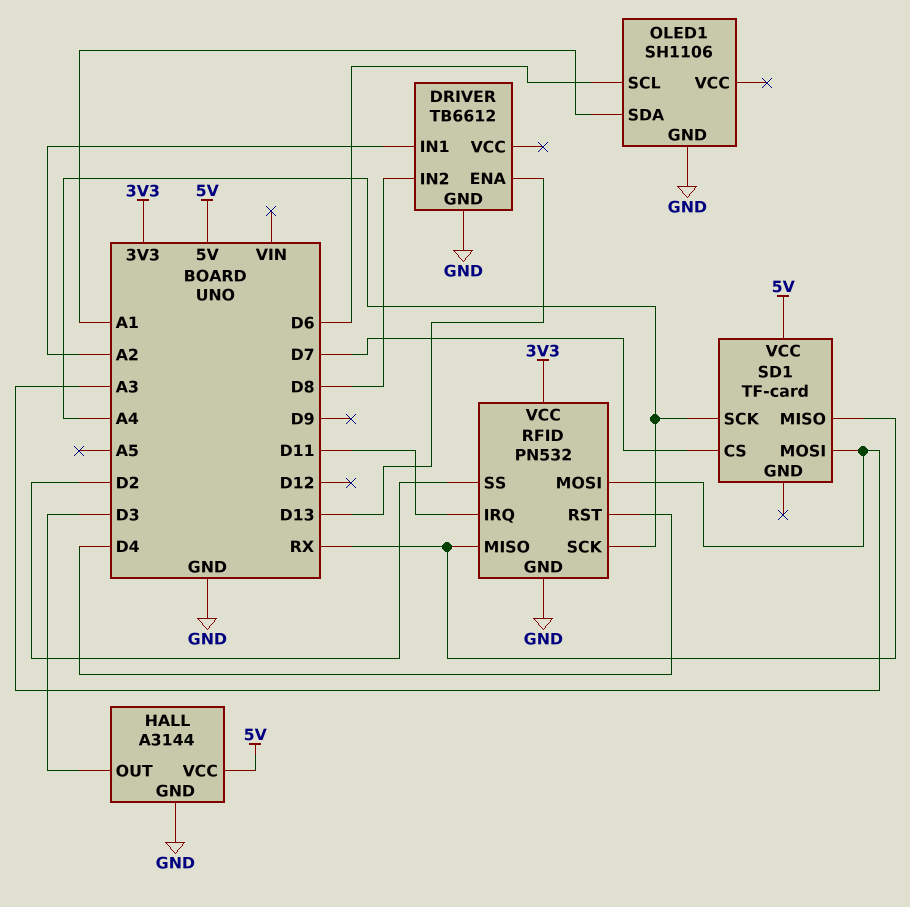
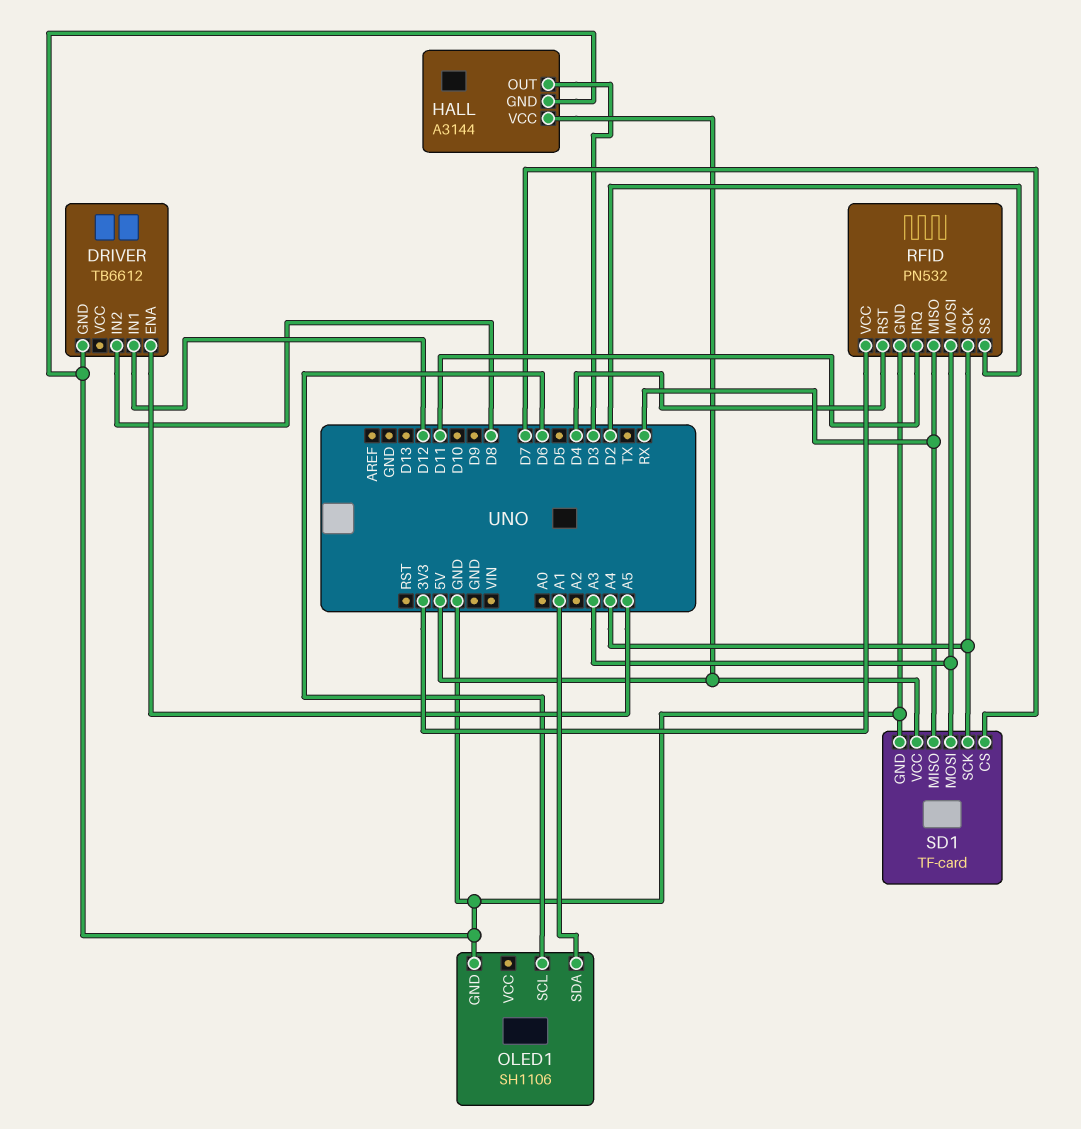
DRIVER pin ENA: D13 -> A5
DRIVER pin IN1: A2 -> D12
SD1 pin GND: none -> GND

